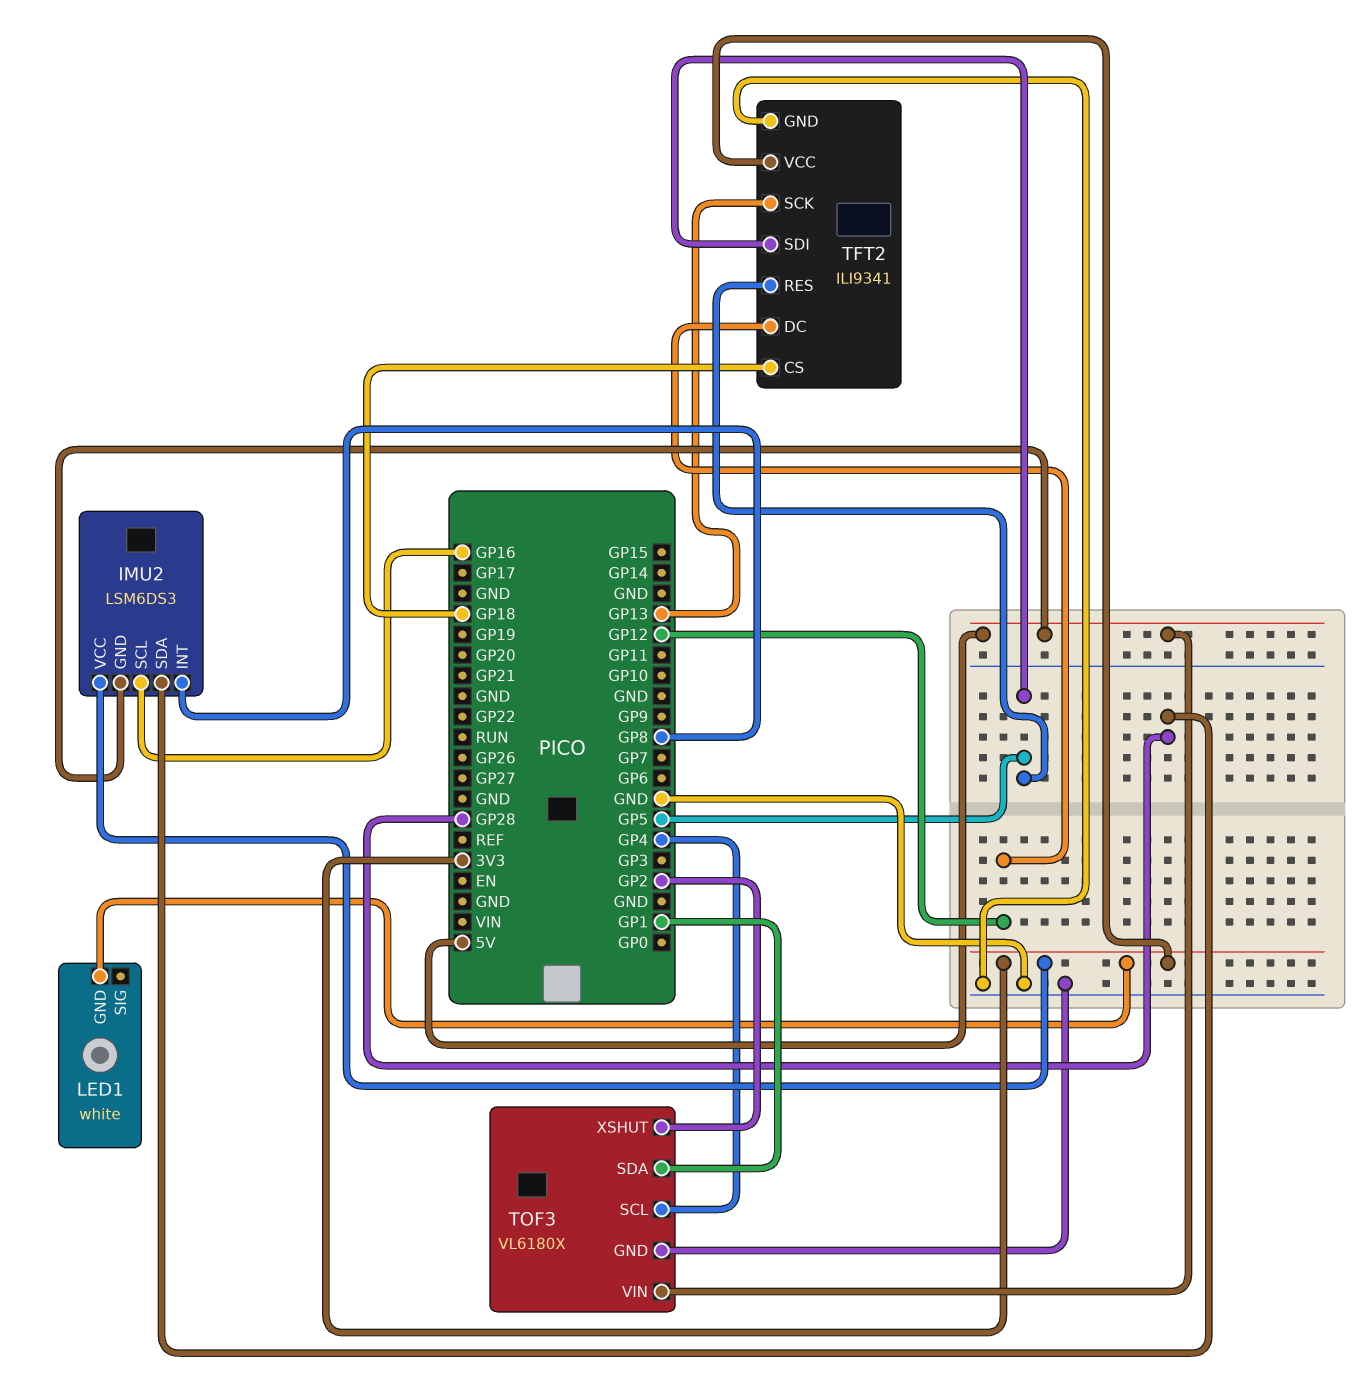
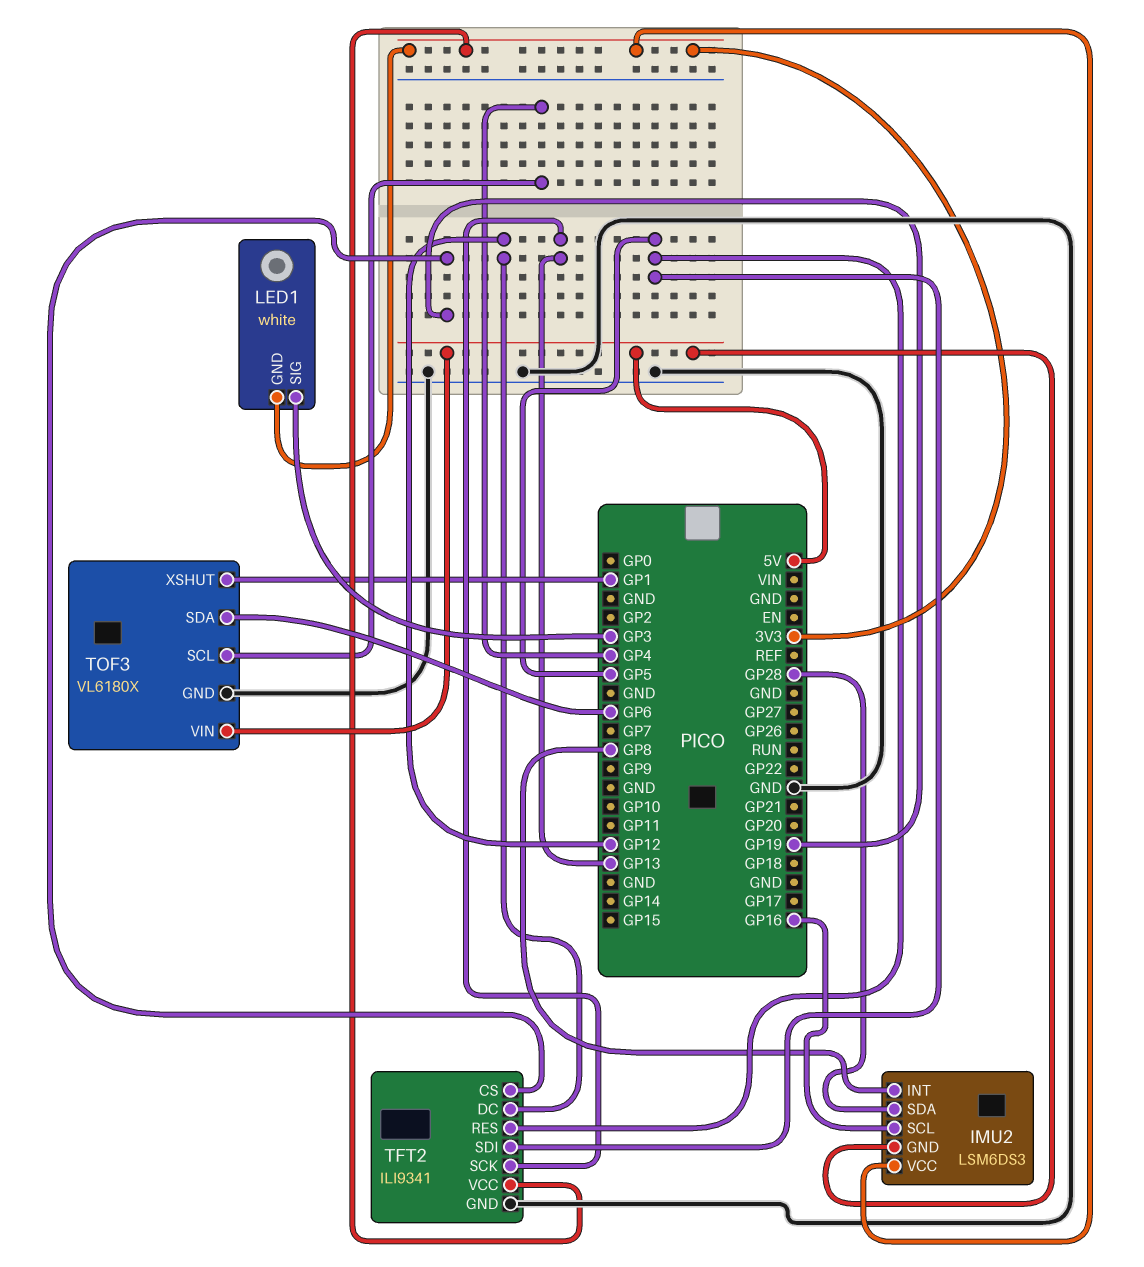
LED1 pin SIG: none -> GP3
TFT2 pin CS: GP18 -> GP19
TOF3 pin SDA: GP1 -> GP6
TOF3 pin XSHUT: GP2 -> GP1

